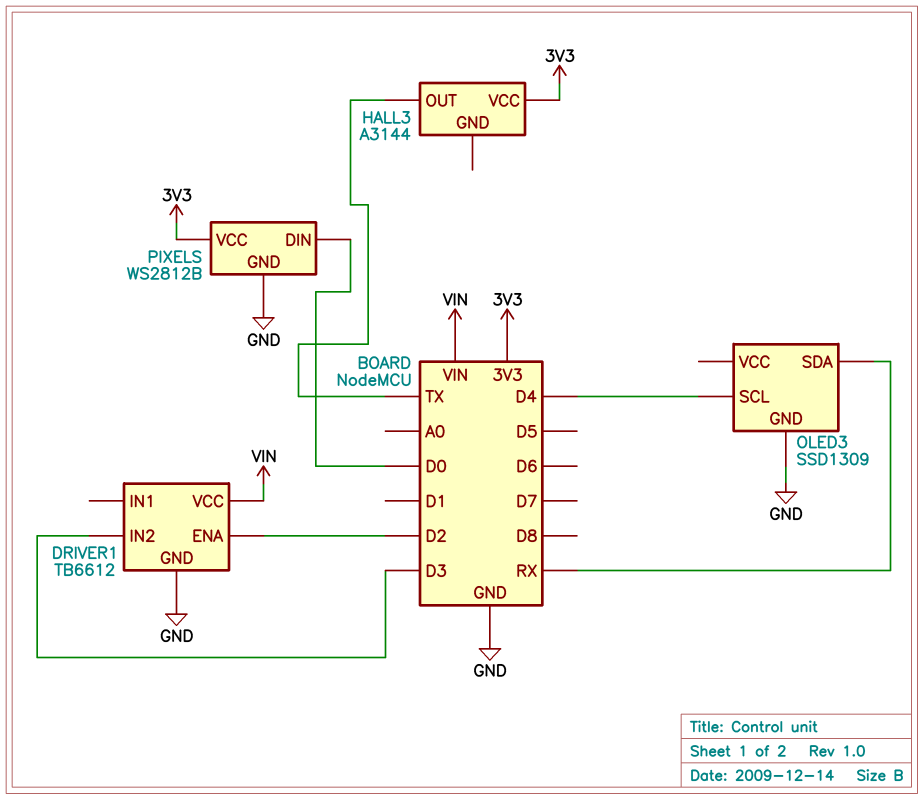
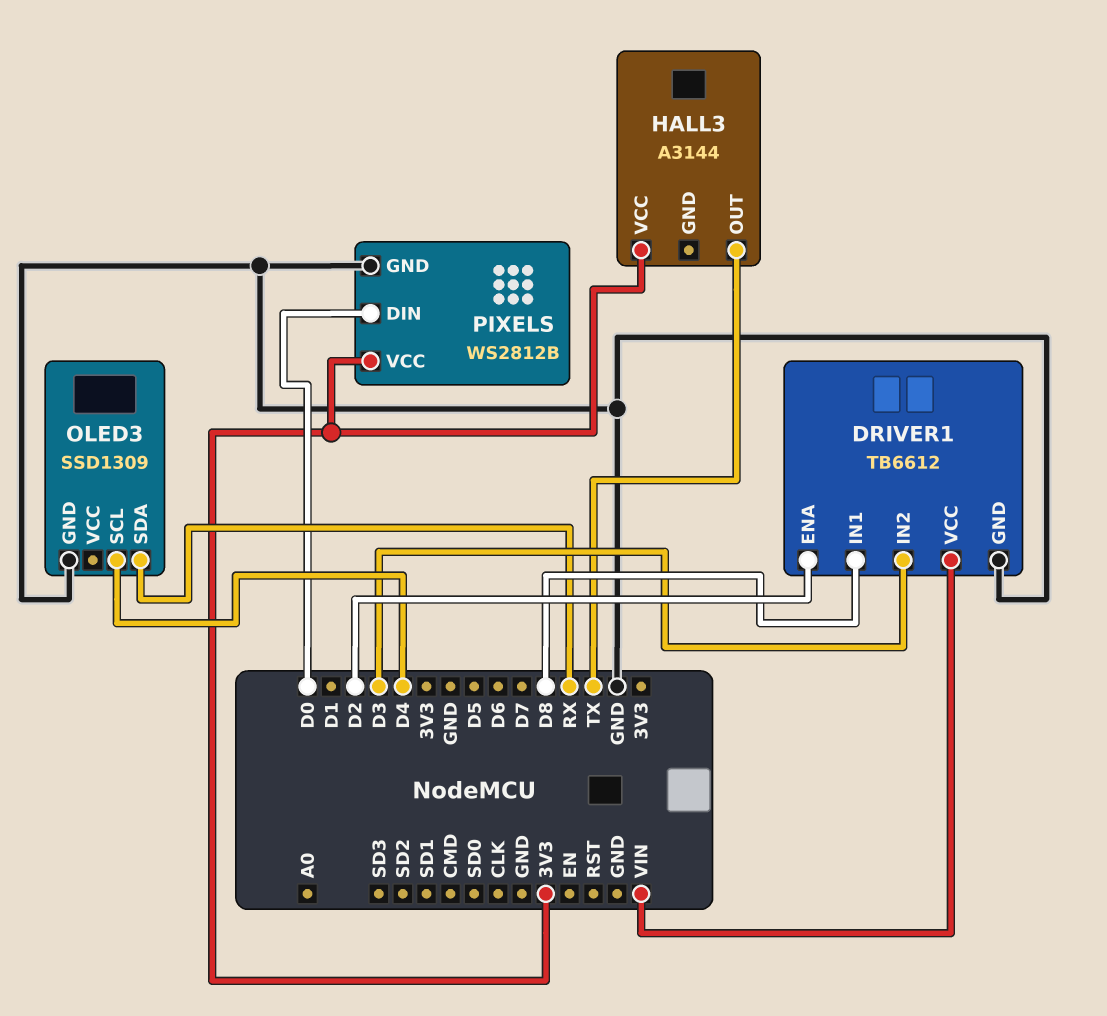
DRIVER1 pin IN1: none -> D8

